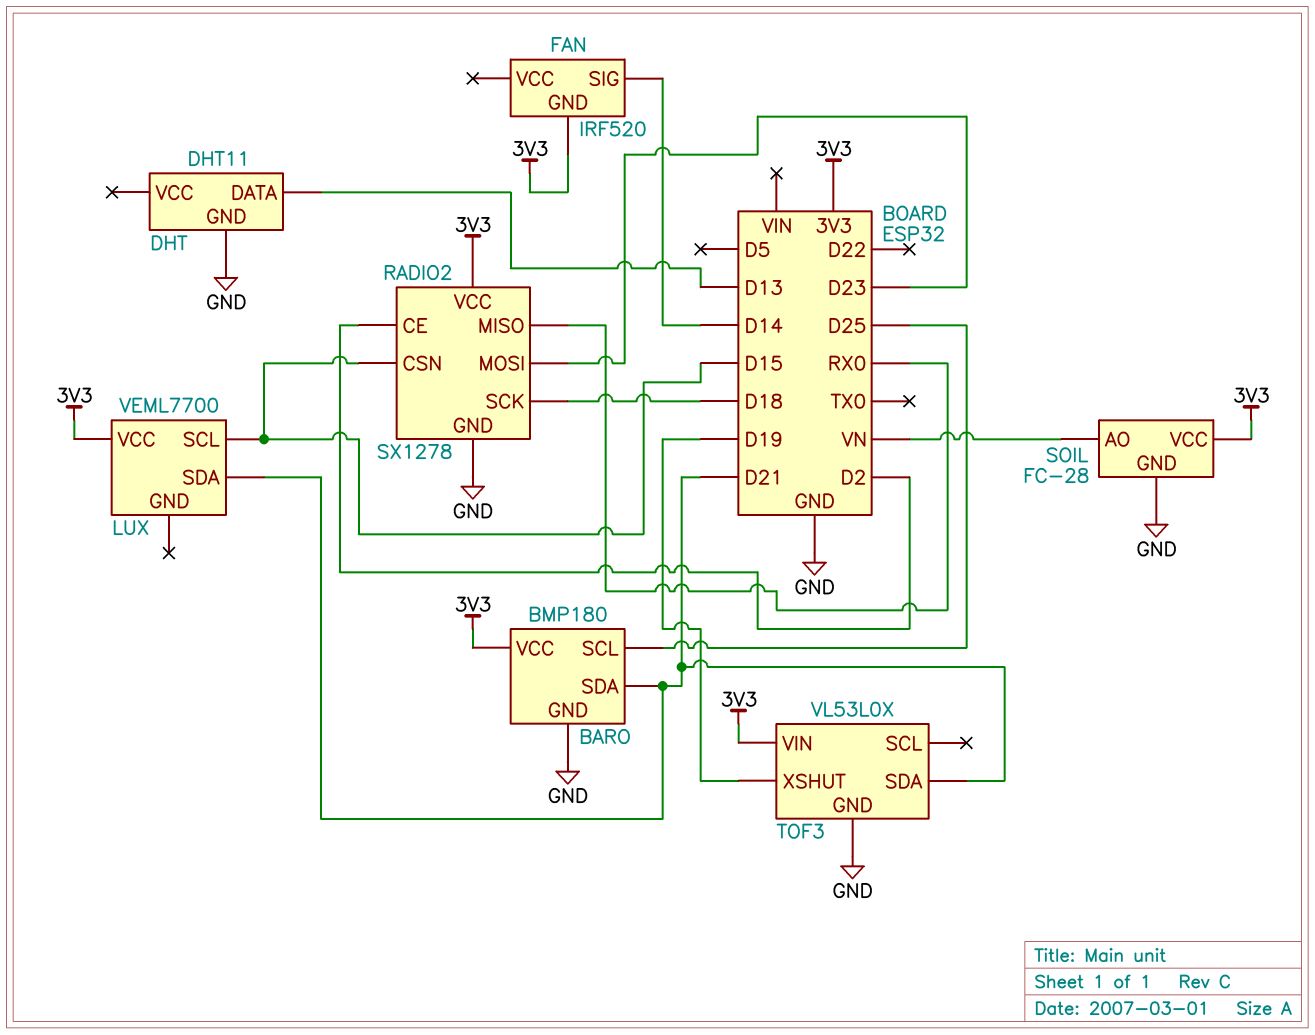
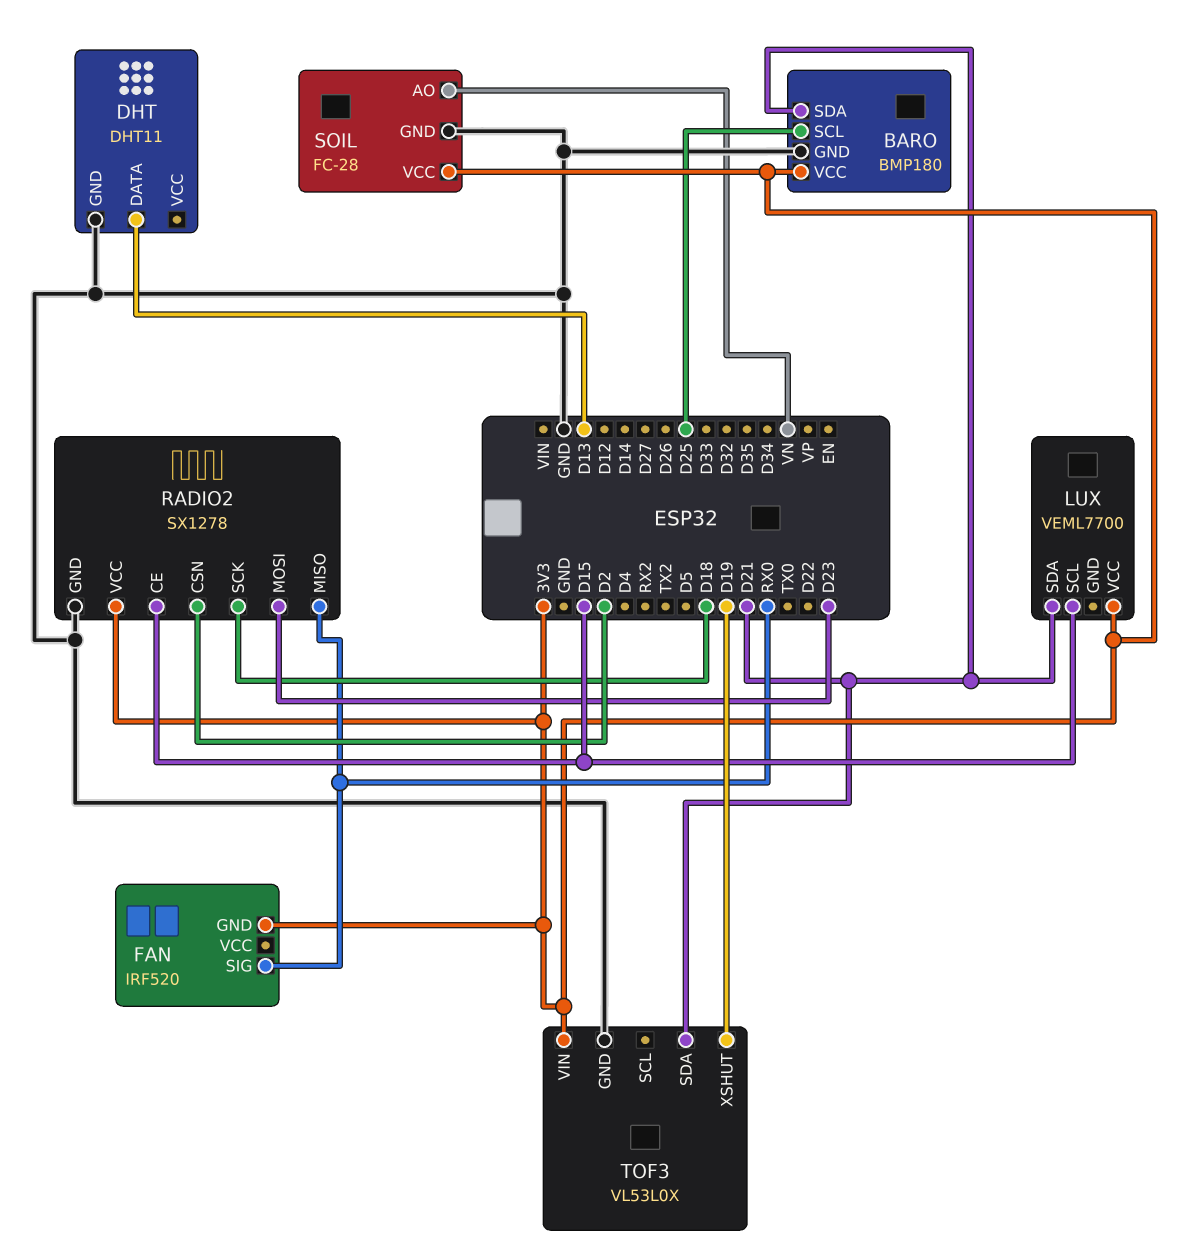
FAN pin SIG: D14 -> RX0
RADIO2 pin CE: D2 -> D15
RADIO2 pin CSN: D15 -> D2

